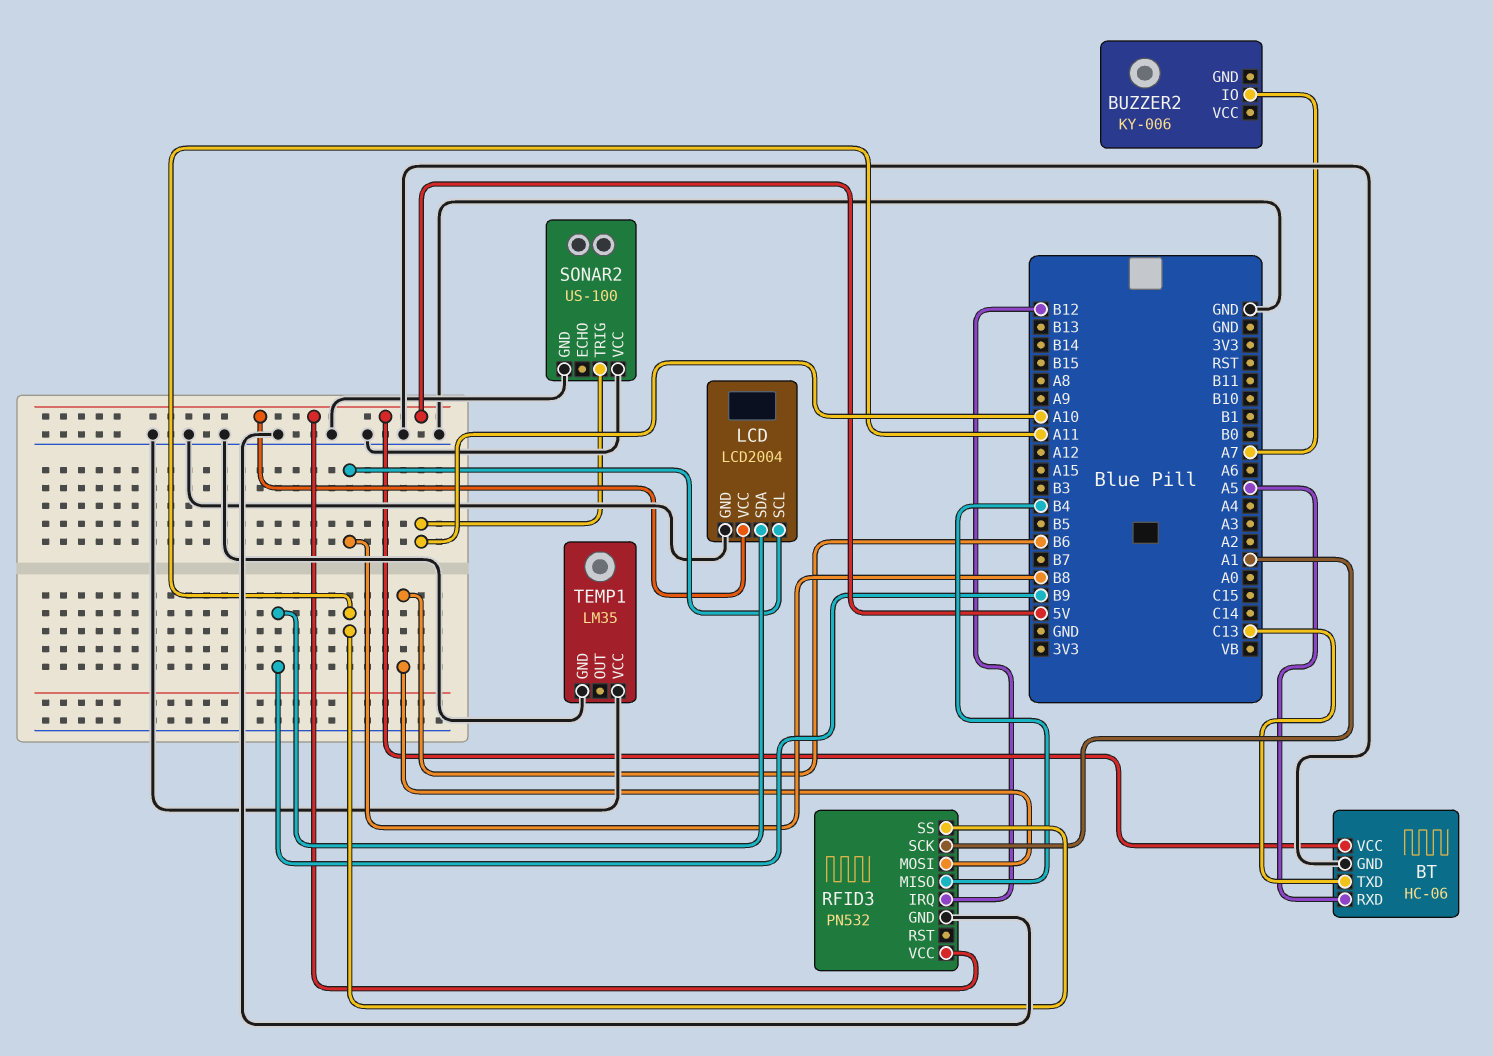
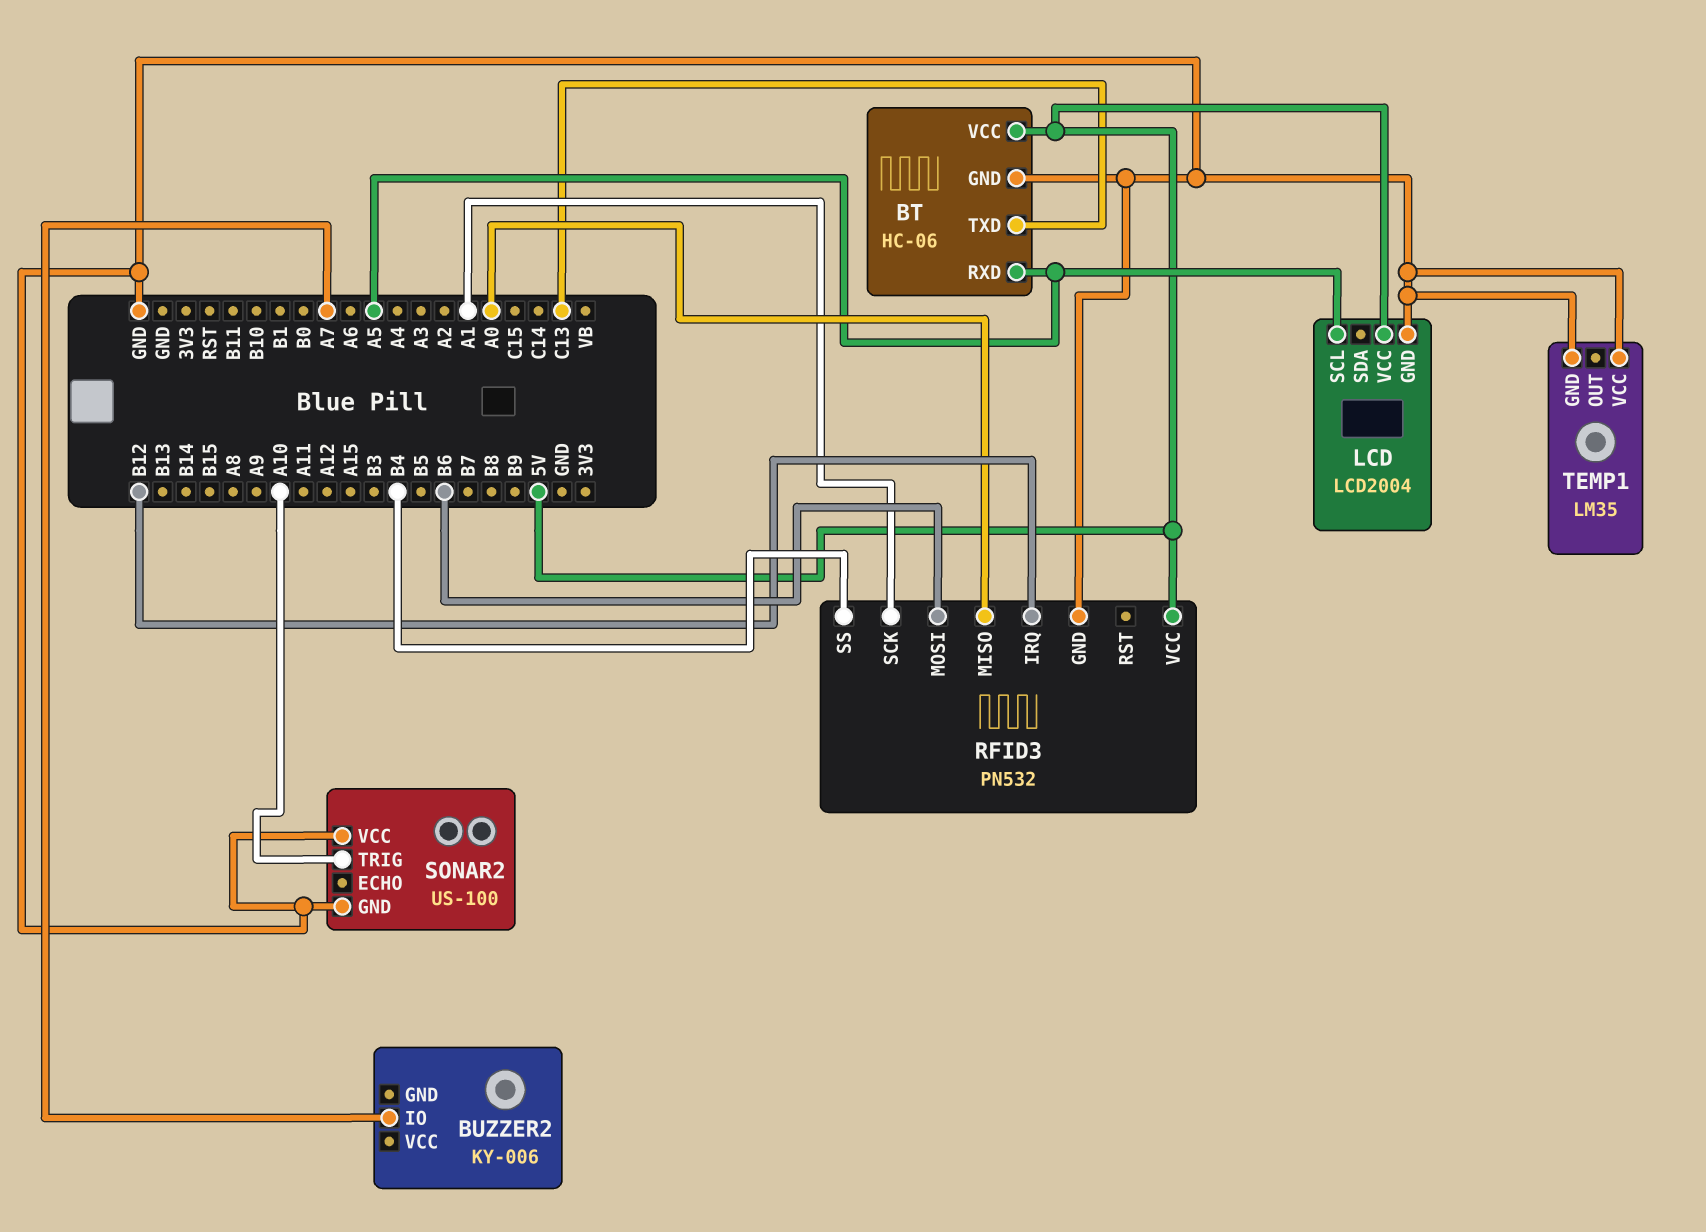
LCD pin SCL: B8 -> A5
LCD pin SDA: B9 -> none
RFID3 pin MISO: B4 -> A0
RFID3 pin SS: A11 -> B4

